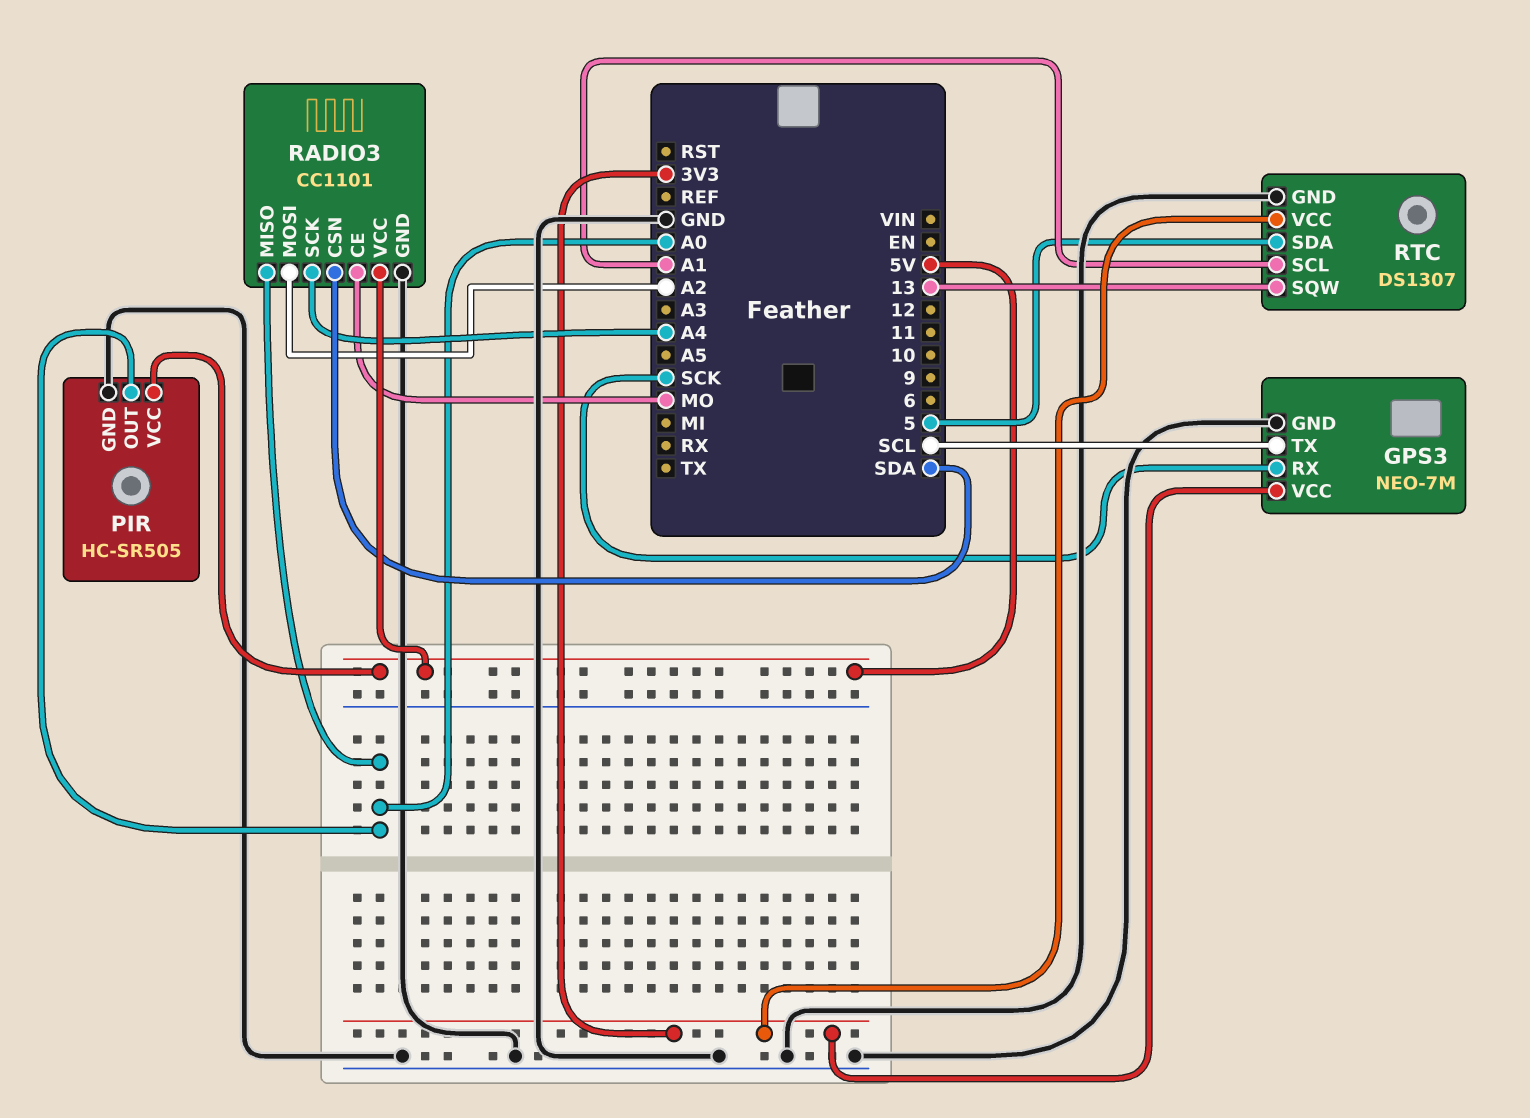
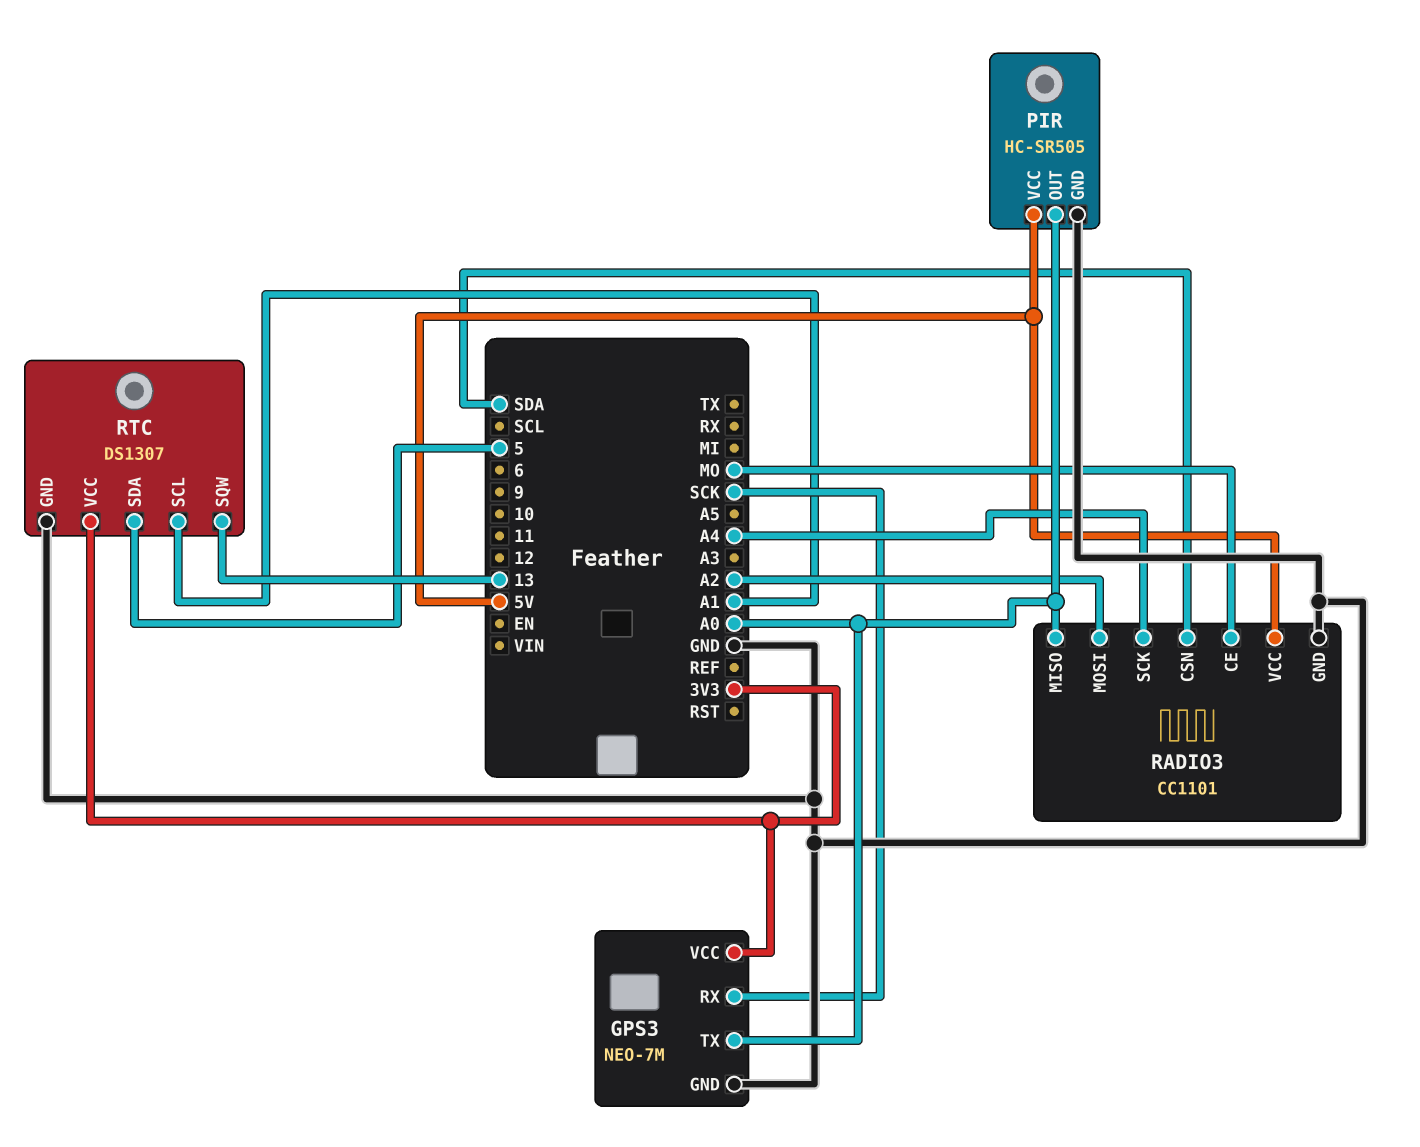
GPS3 pin TX: SCL -> A0

